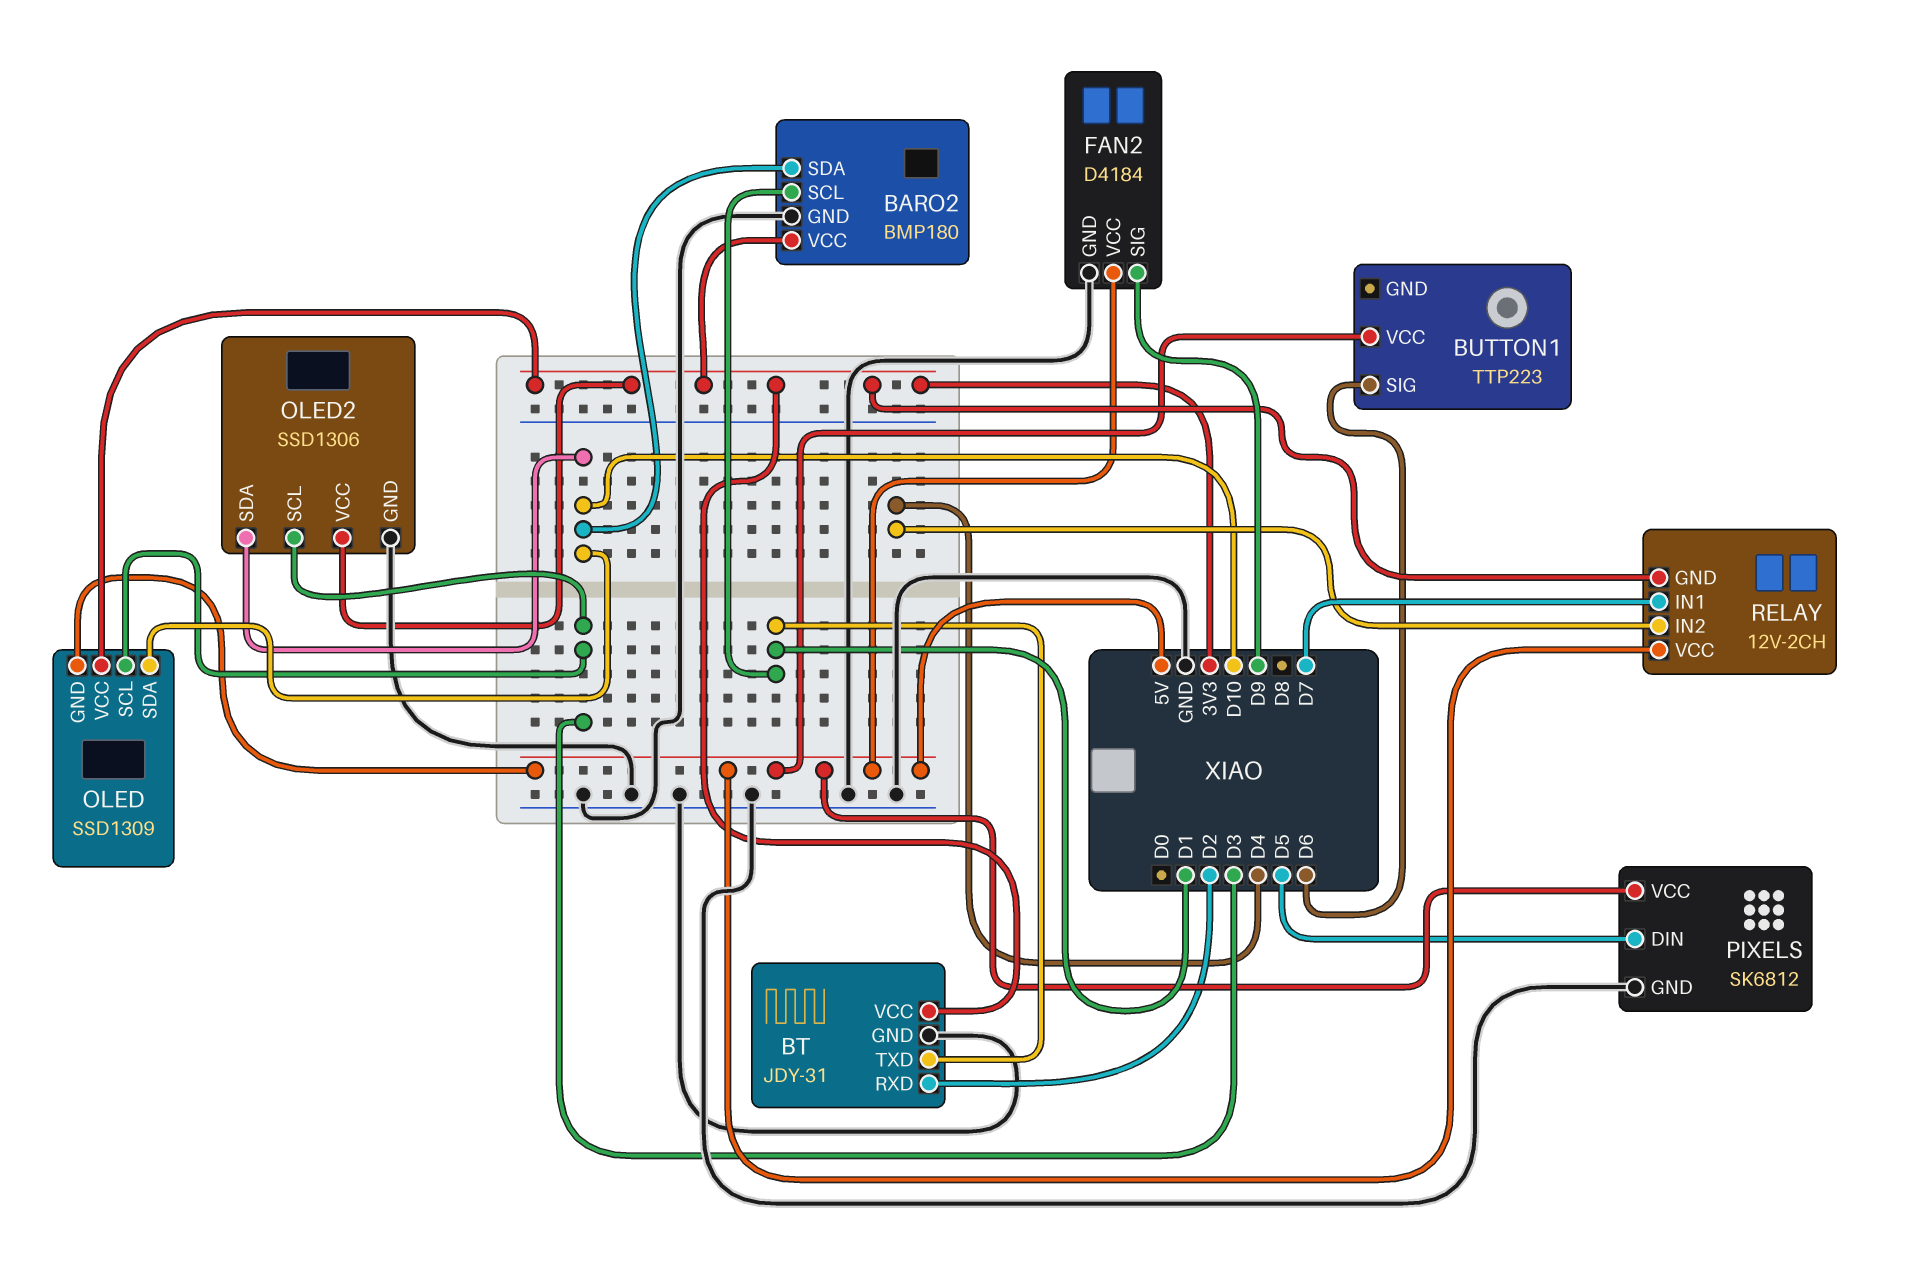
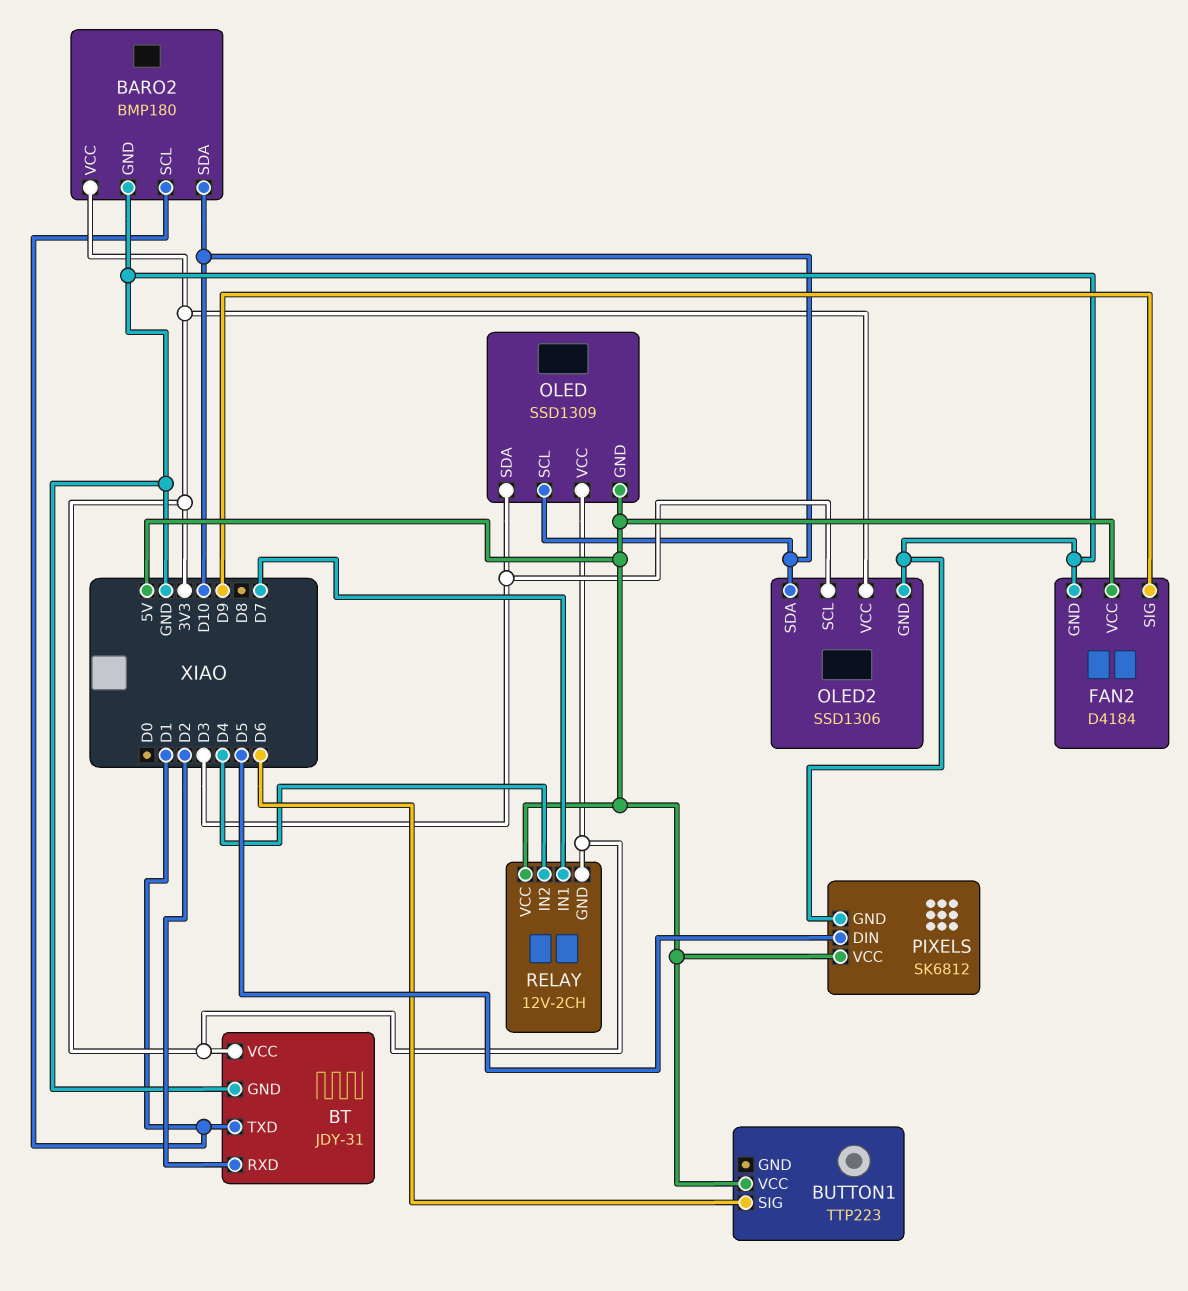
OLED pin SCL: D3 -> D10
OLED pin SDA: D10 -> D3

